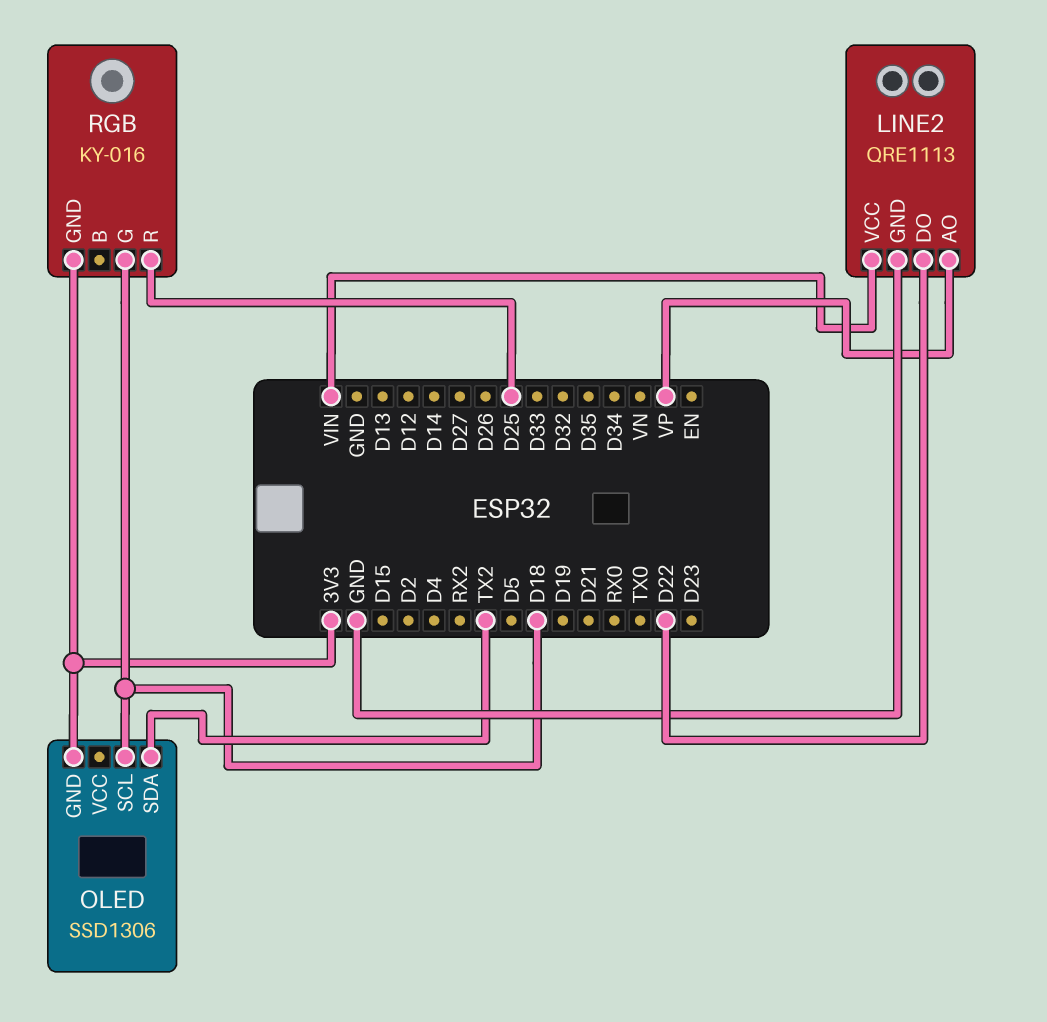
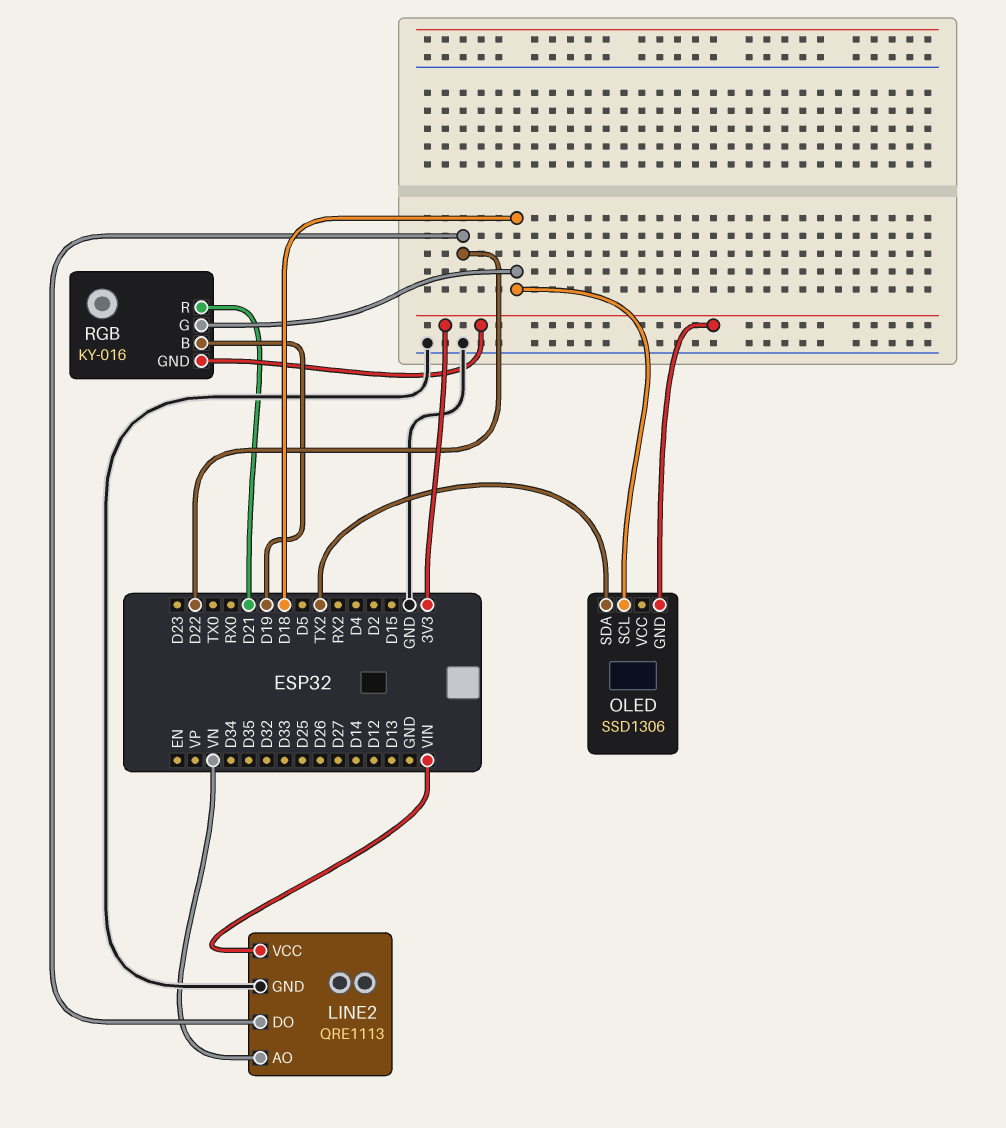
LINE2 pin AO: VP -> VN
RGB pin B: none -> D19
RGB pin R: D25 -> D21

